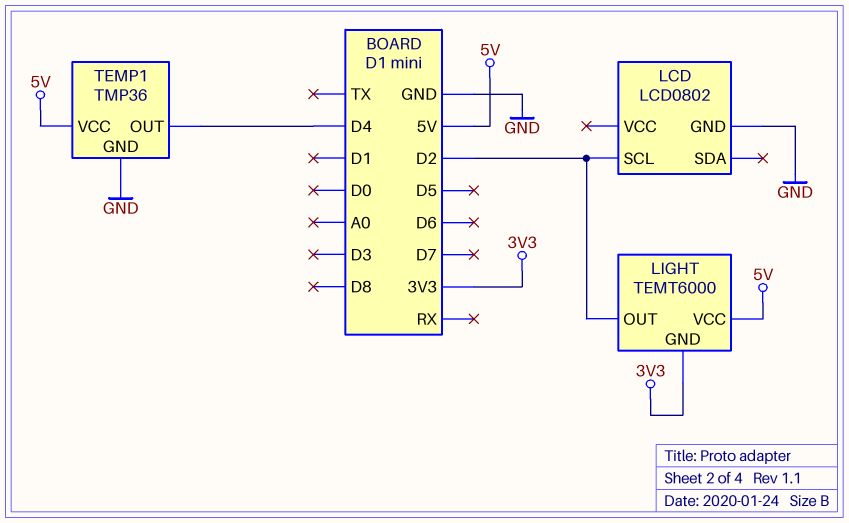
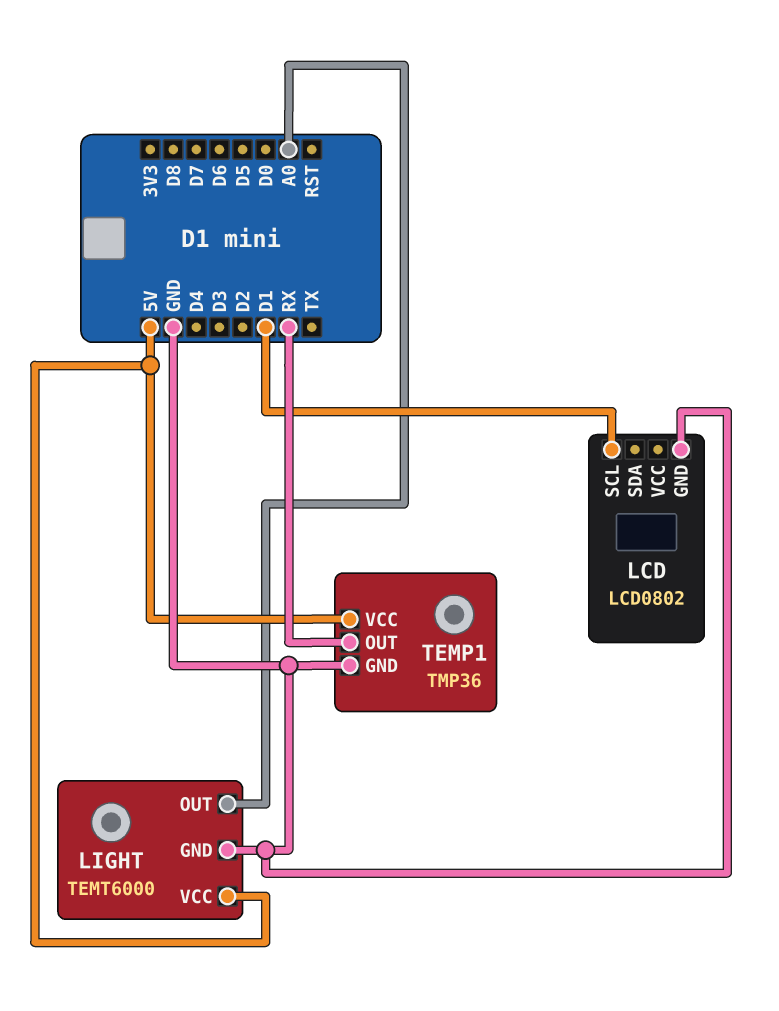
LCD pin SCL: D2 -> D1
LIGHT pin GND: 3V3 -> GND
LIGHT pin OUT: D2 -> A0
TEMP1 pin OUT: D4 -> RX

